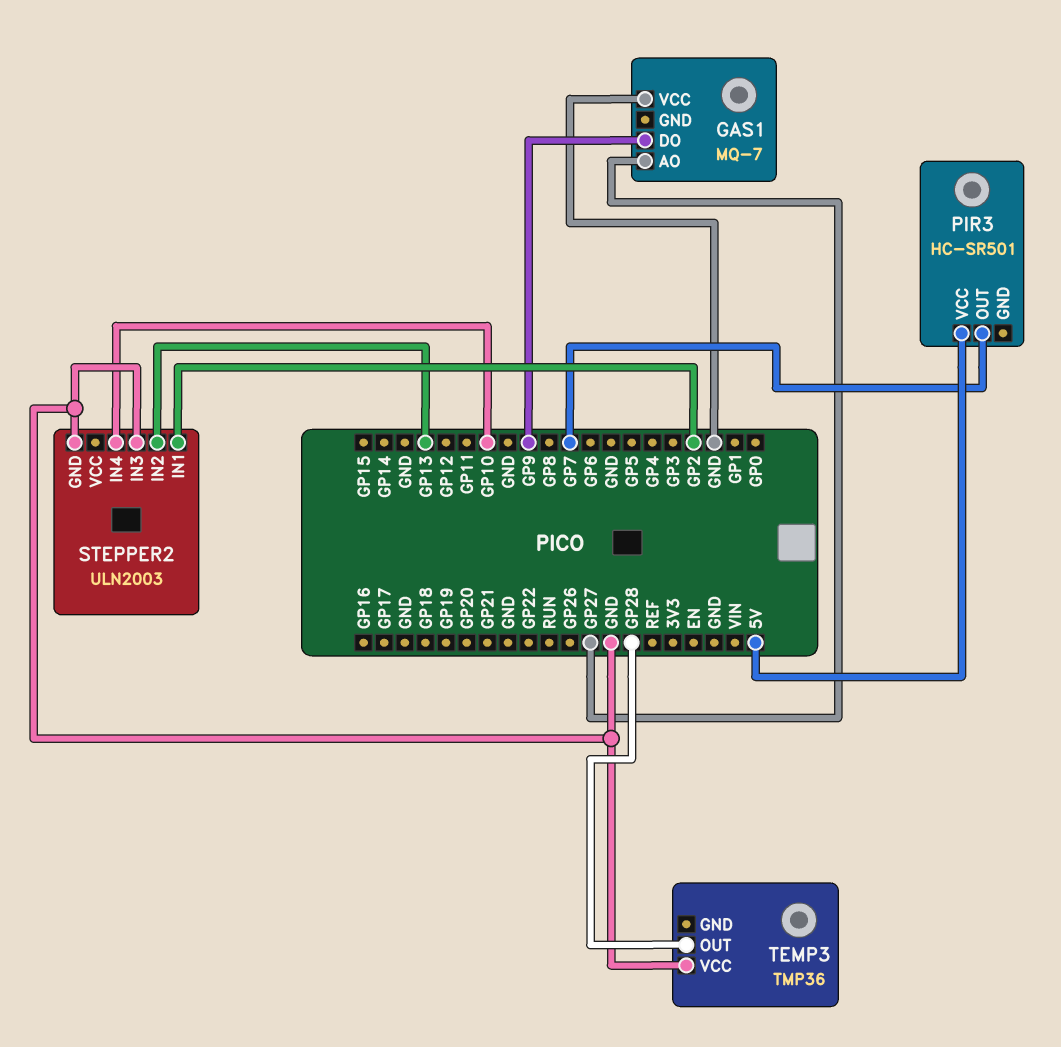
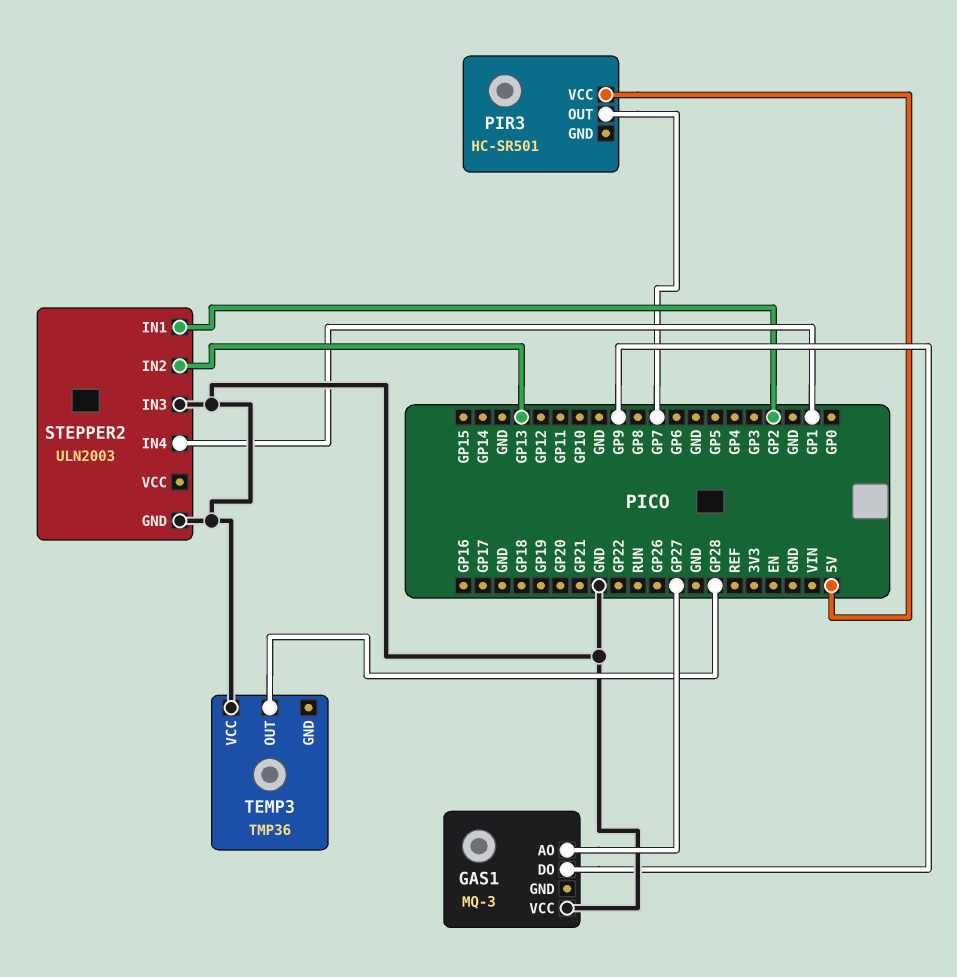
GAS1: MQ-7 -> MQ-3
STEPPER2 pin IN4: GP10 -> GP1

